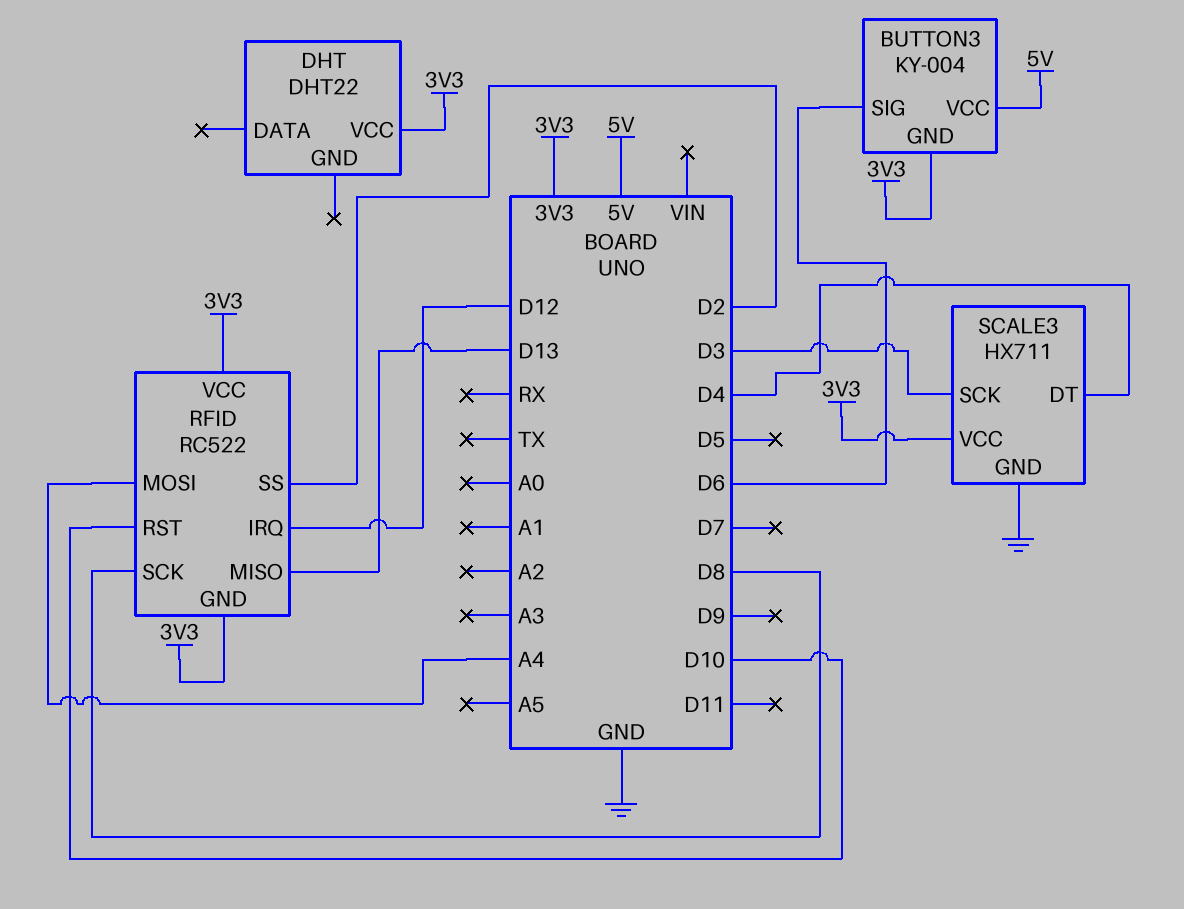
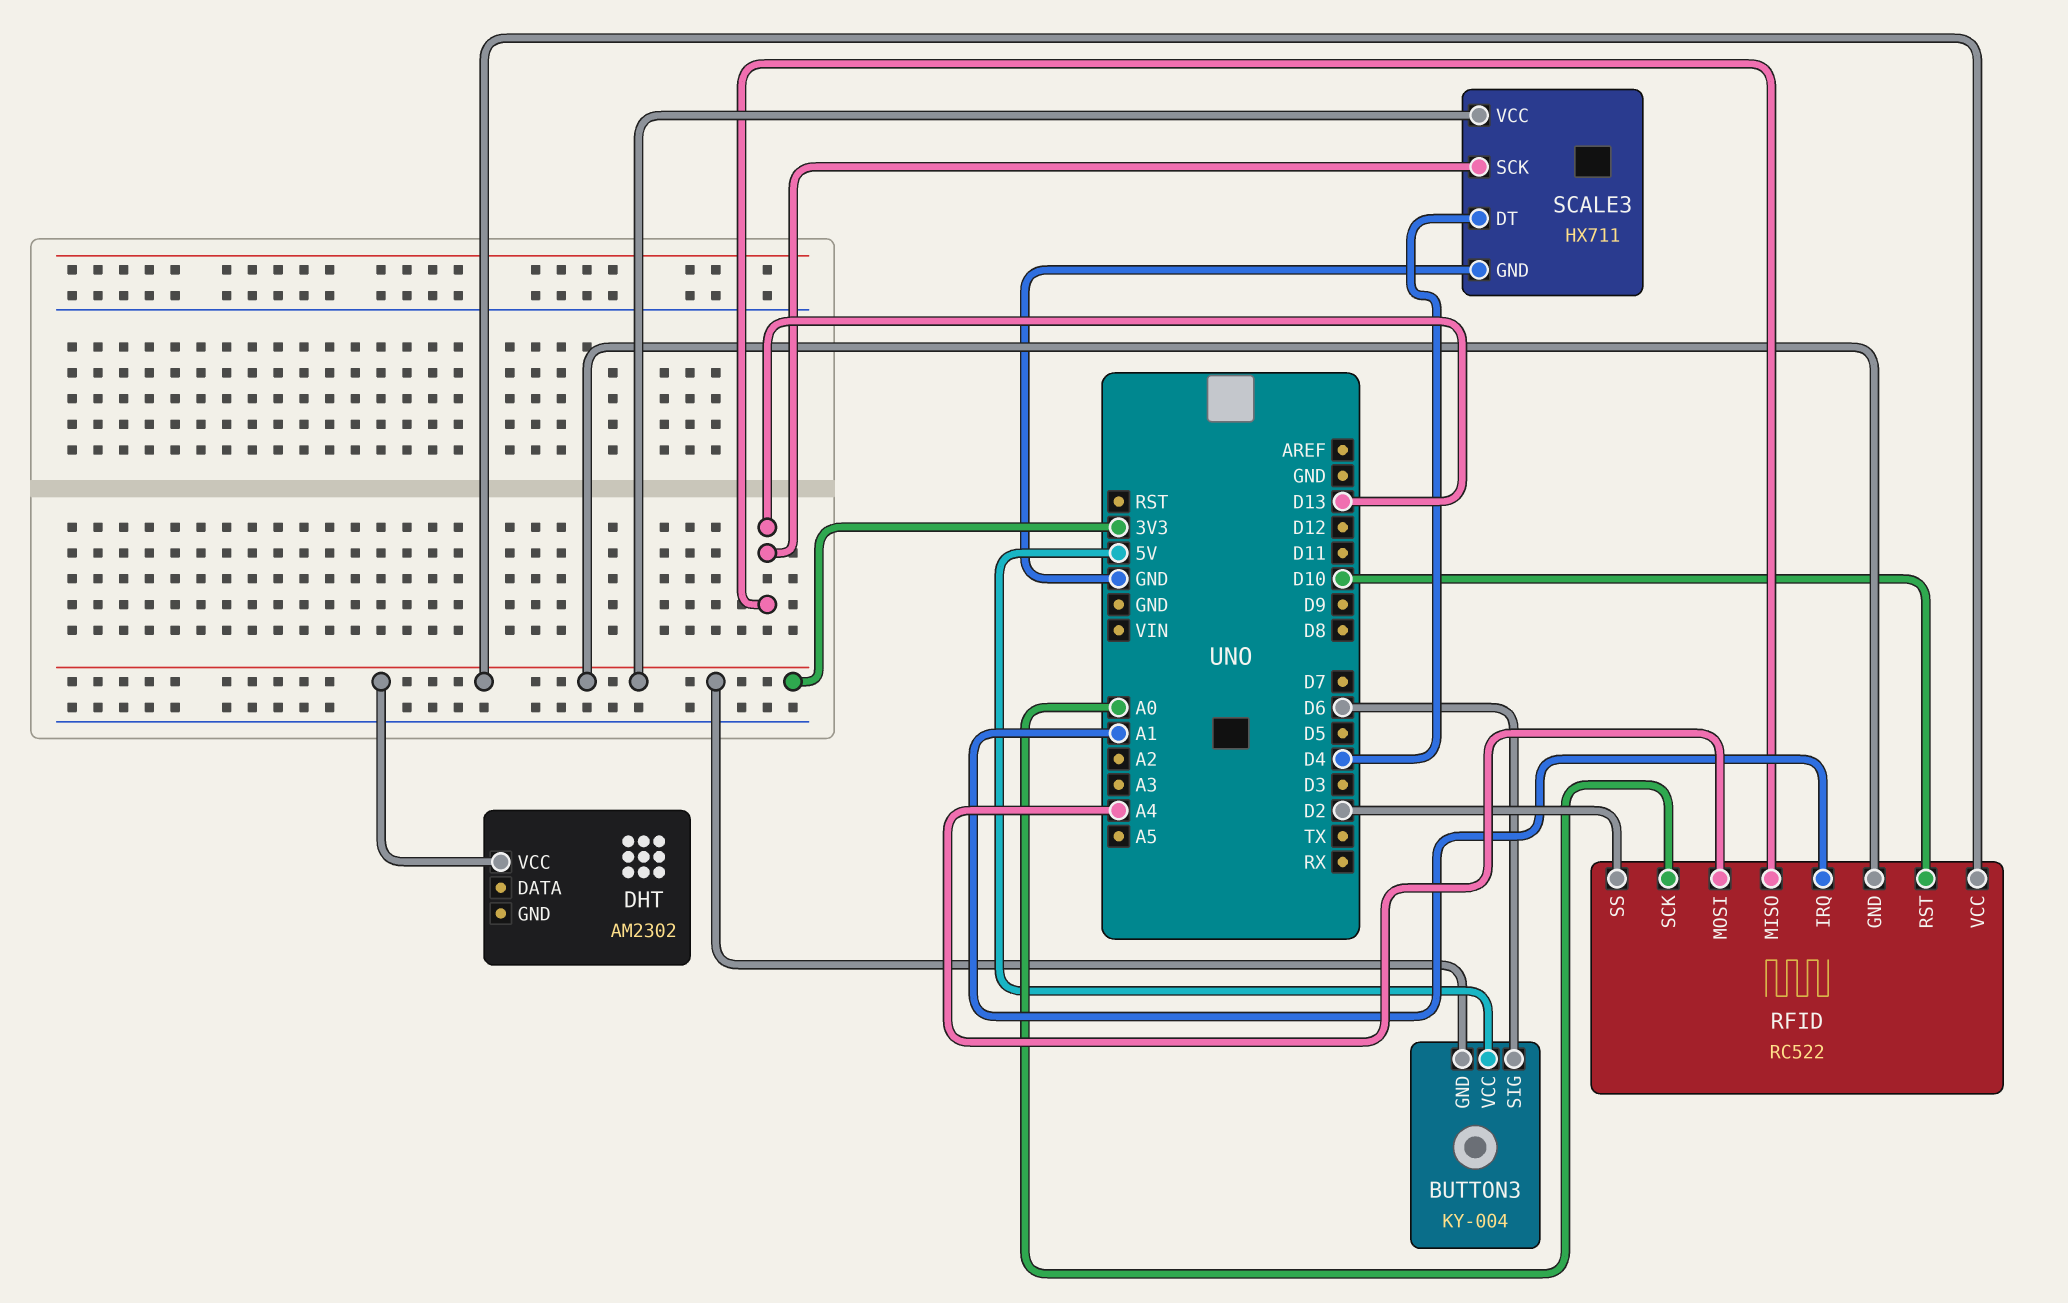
DHT: DHT22 -> AM2302
RFID pin IRQ: D12 -> A1
RFID pin SCK: D8 -> A0
SCALE3 pin SCK: D3 -> D13

